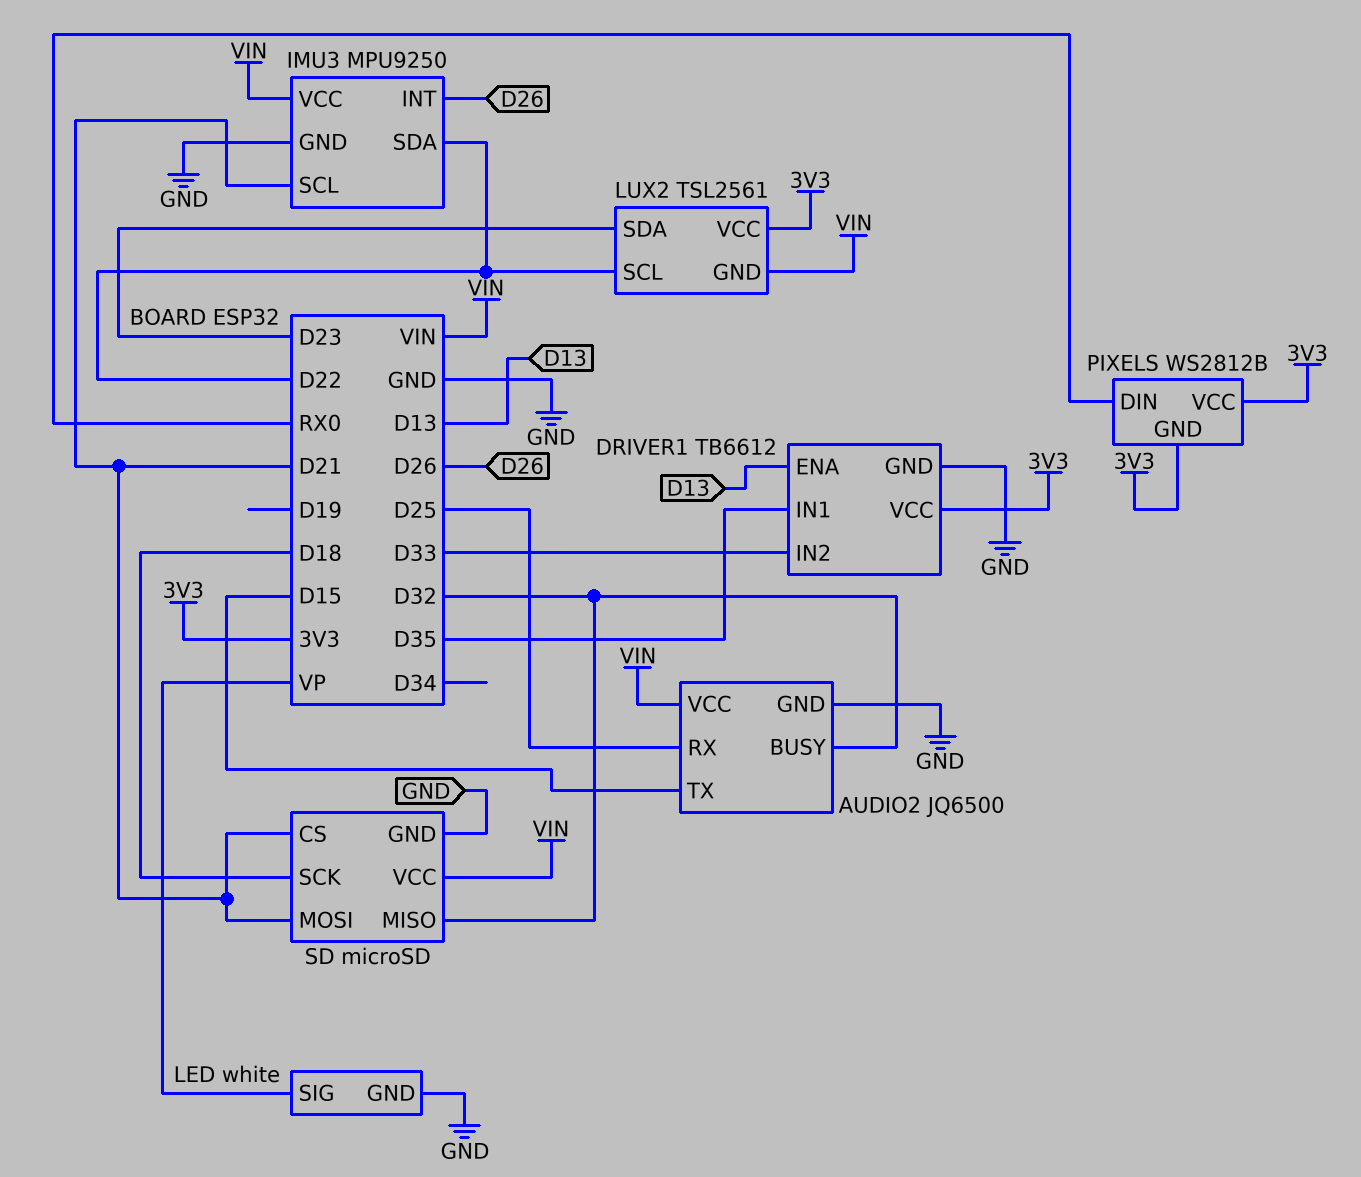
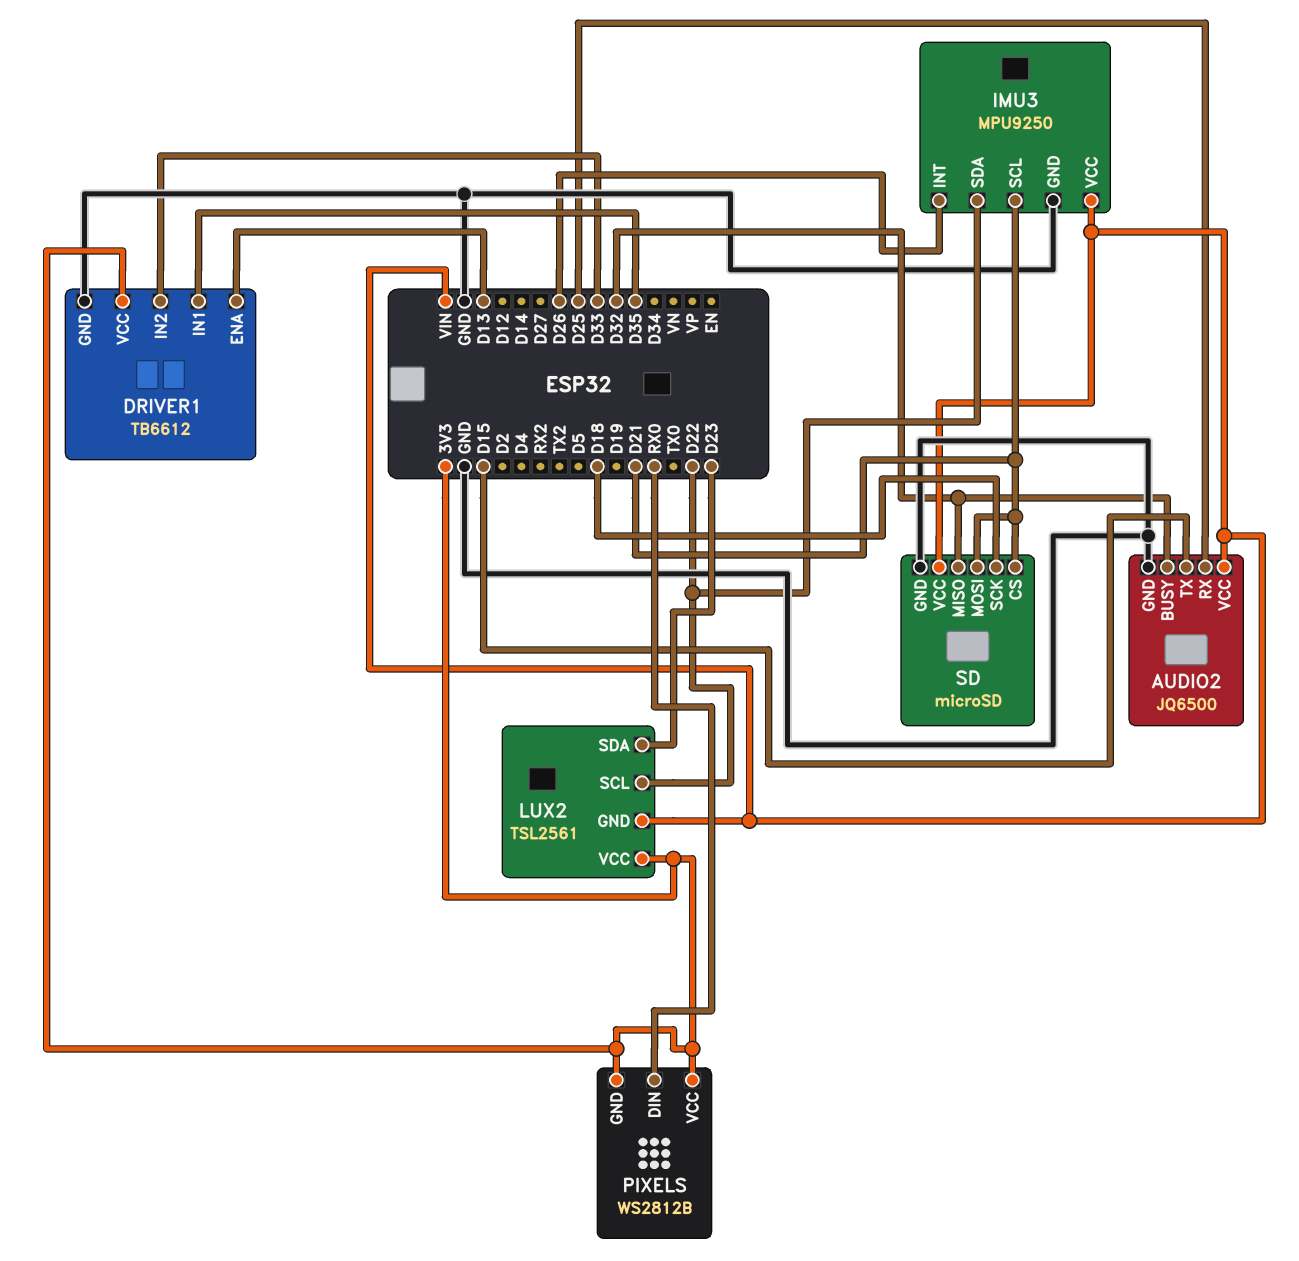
LED: white -> none
LED pin GND: GND -> none
LED pin SIG: VP -> none

